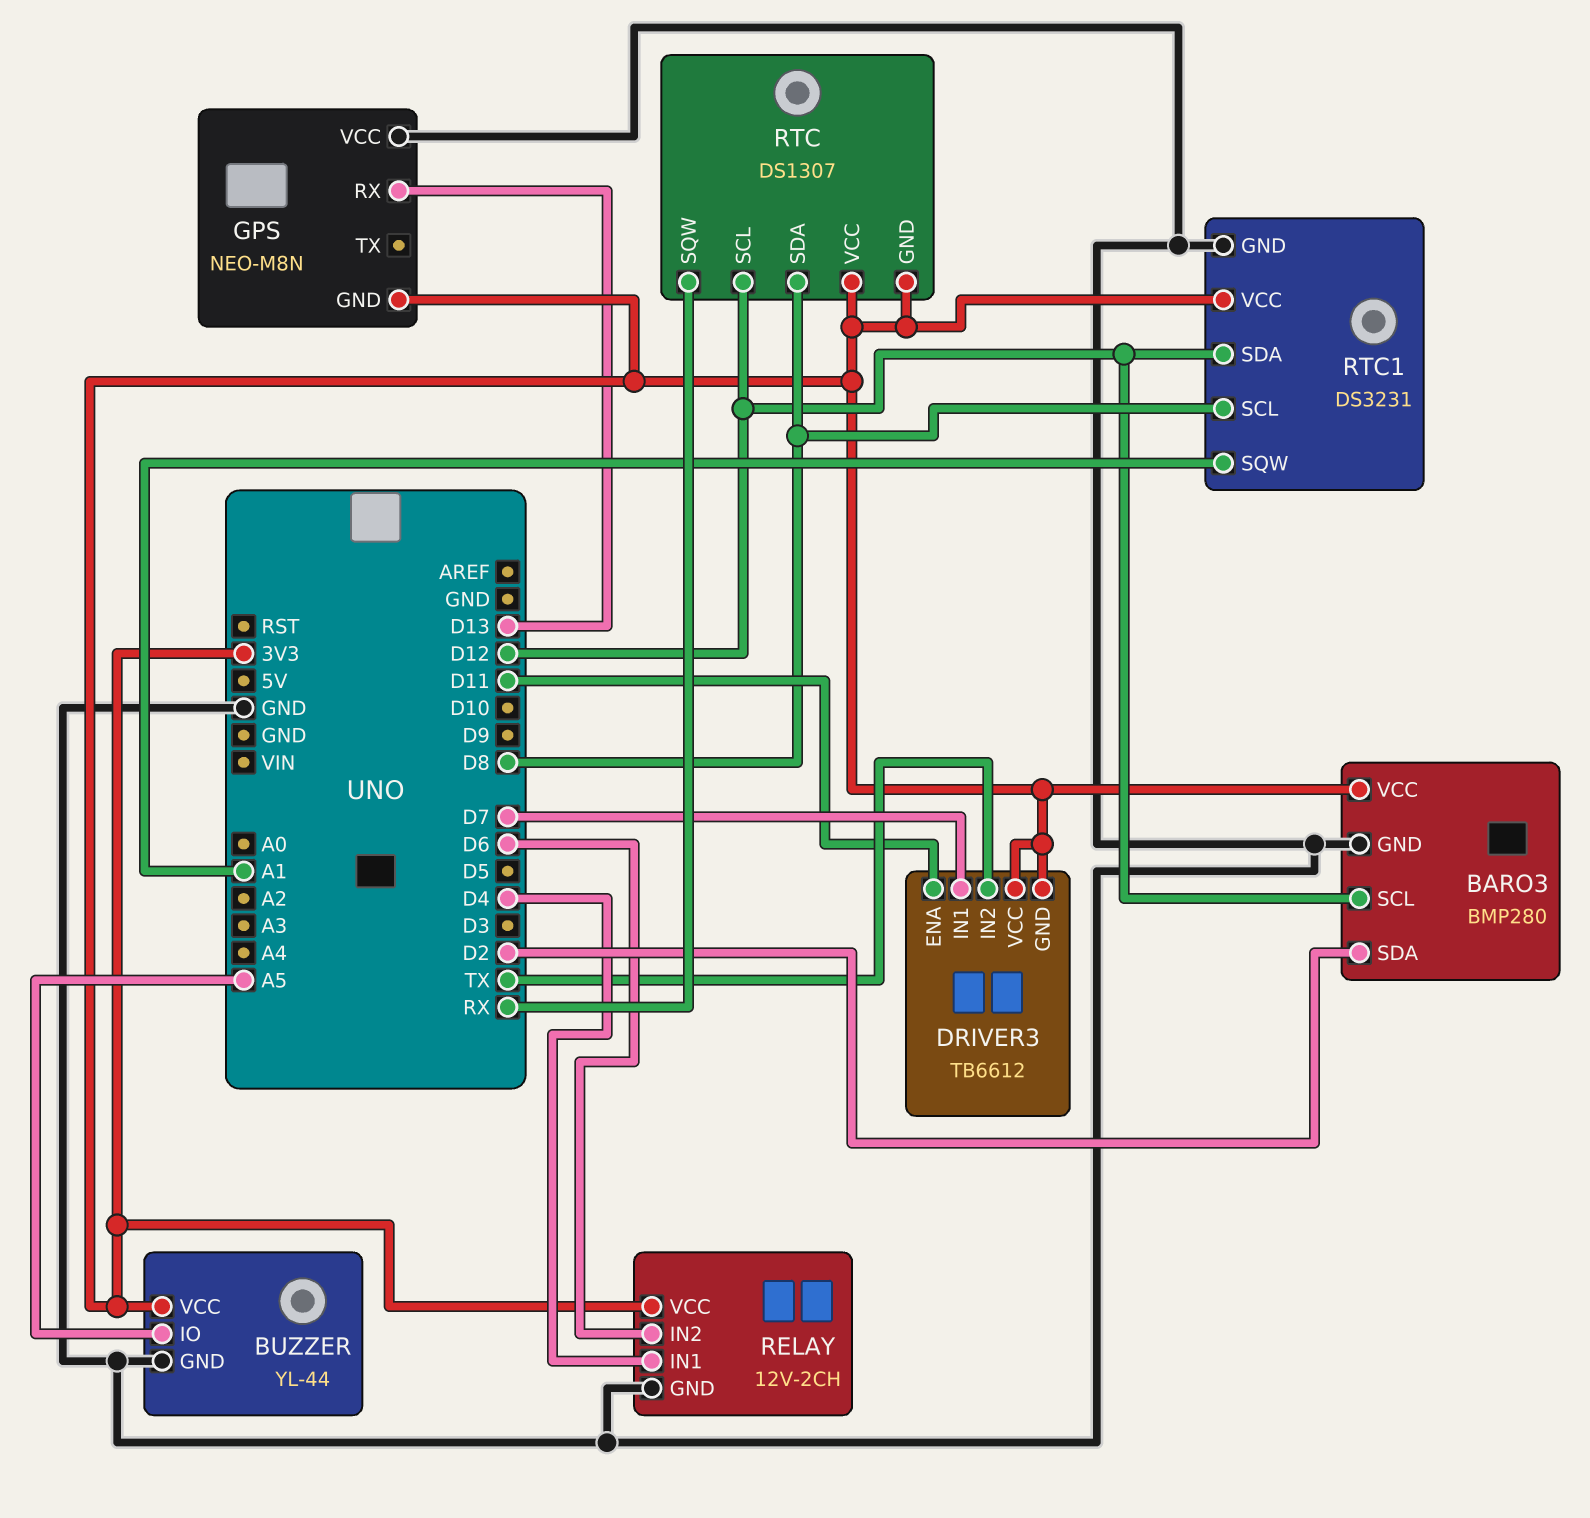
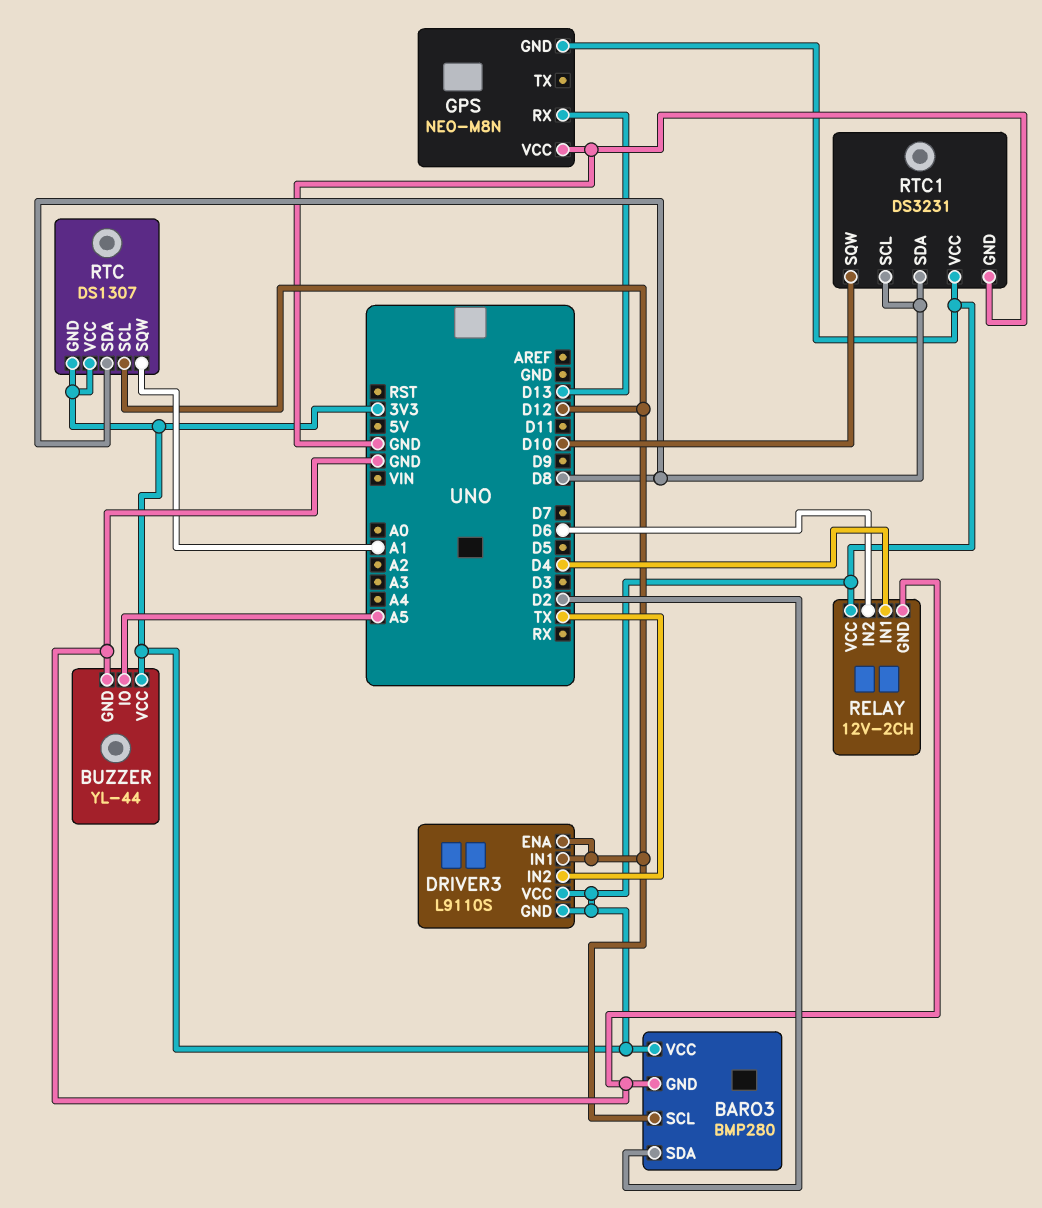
DRIVER3: TB6612 -> L9110S
DRIVER3 pin ENA: D11 -> D12
DRIVER3 pin IN1: D7 -> D12
RTC pin SQW: RX -> A1
RTC1 pin SDA: D12 -> D8
RTC1 pin SQW: A1 -> D10

